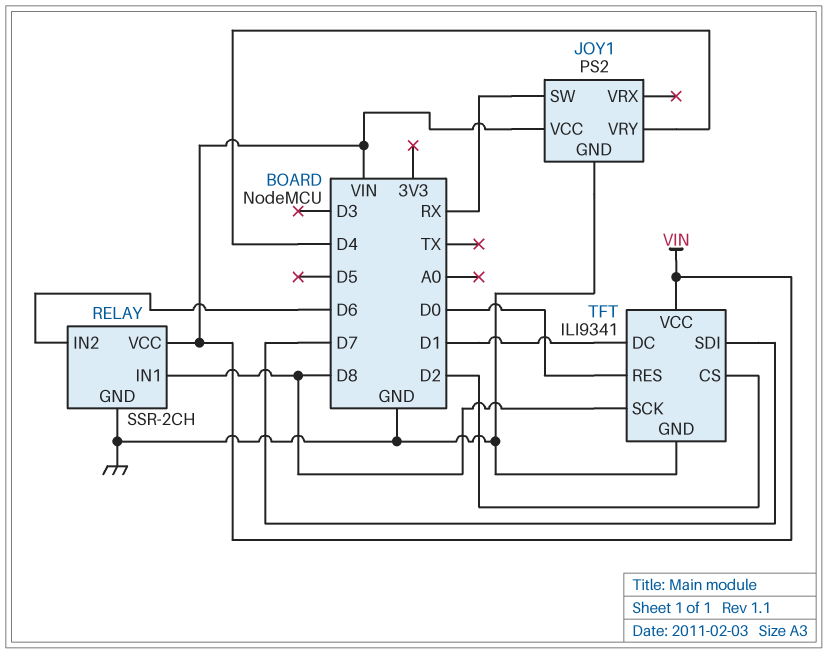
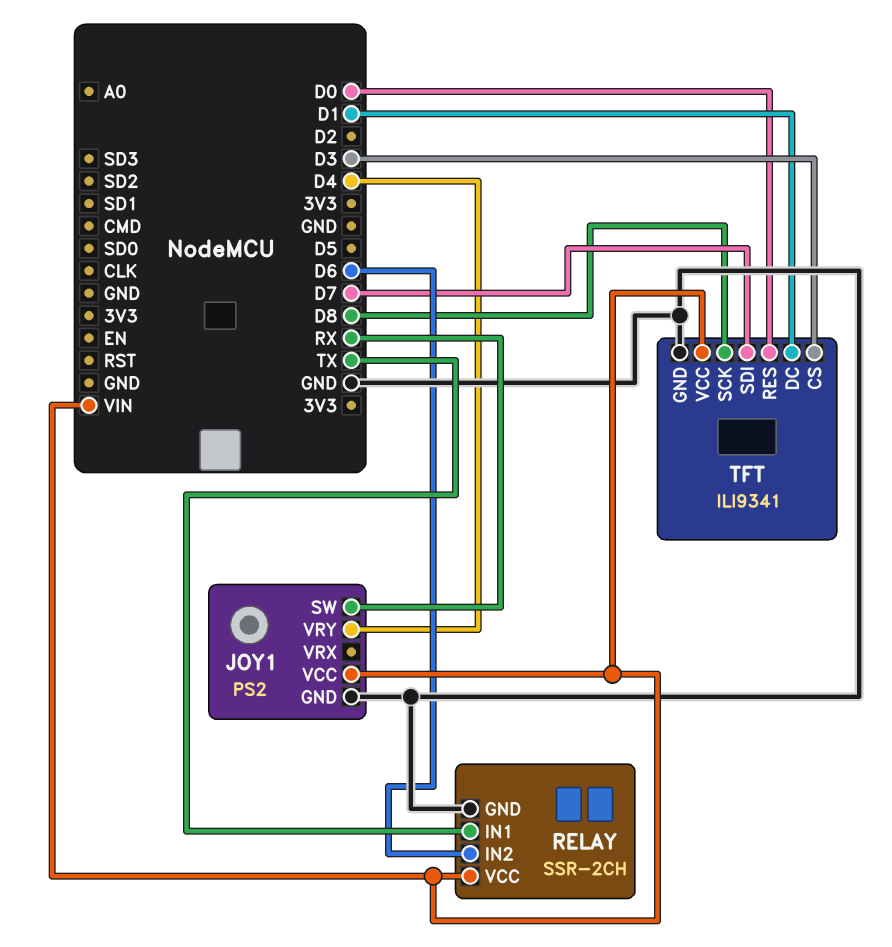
RELAY pin IN1: D8 -> TX
TFT pin CS: D2 -> D3

